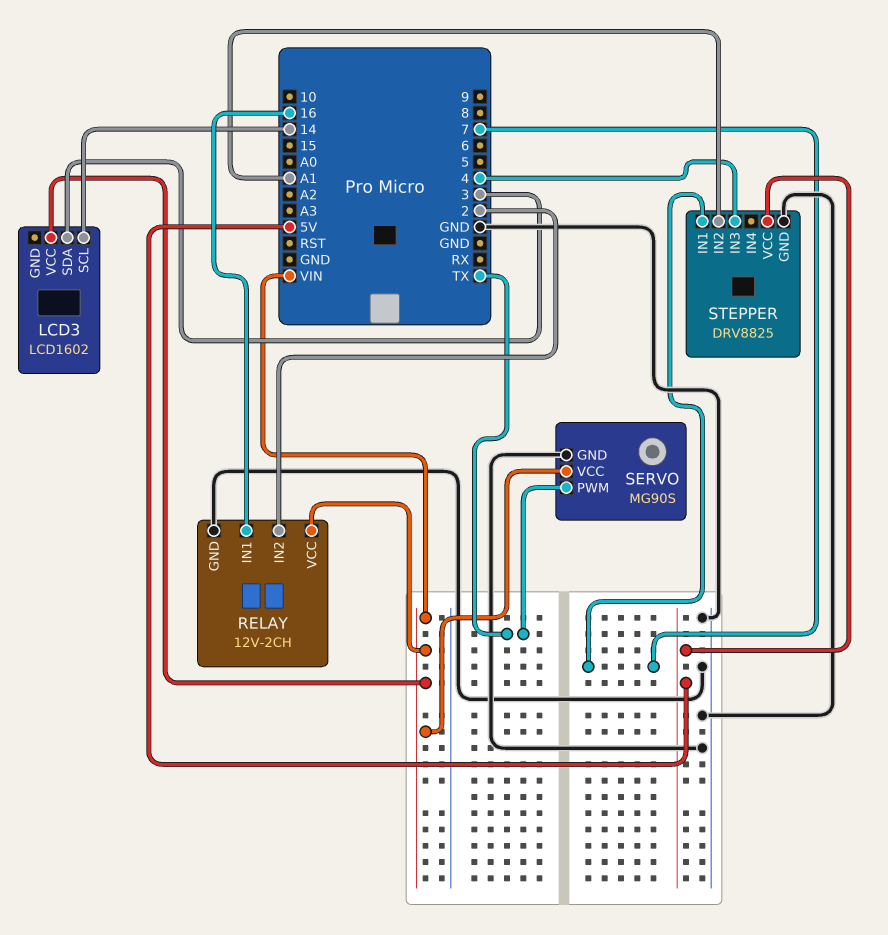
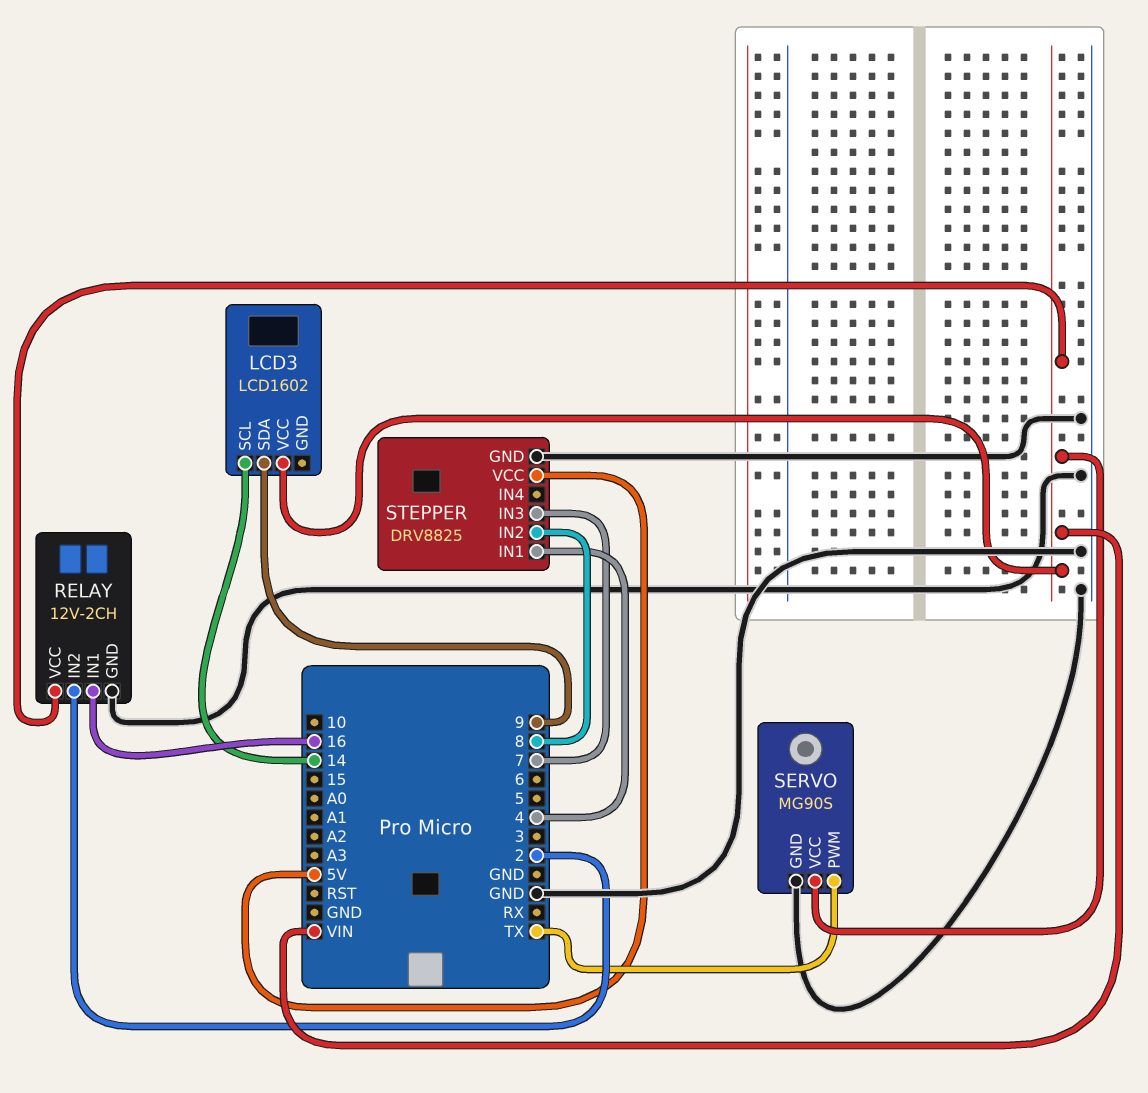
LCD3 pin SDA: 3 -> 9
STEPPER pin IN1: 7 -> 4
STEPPER pin IN2: A1 -> 8
STEPPER pin IN3: 4 -> 7

